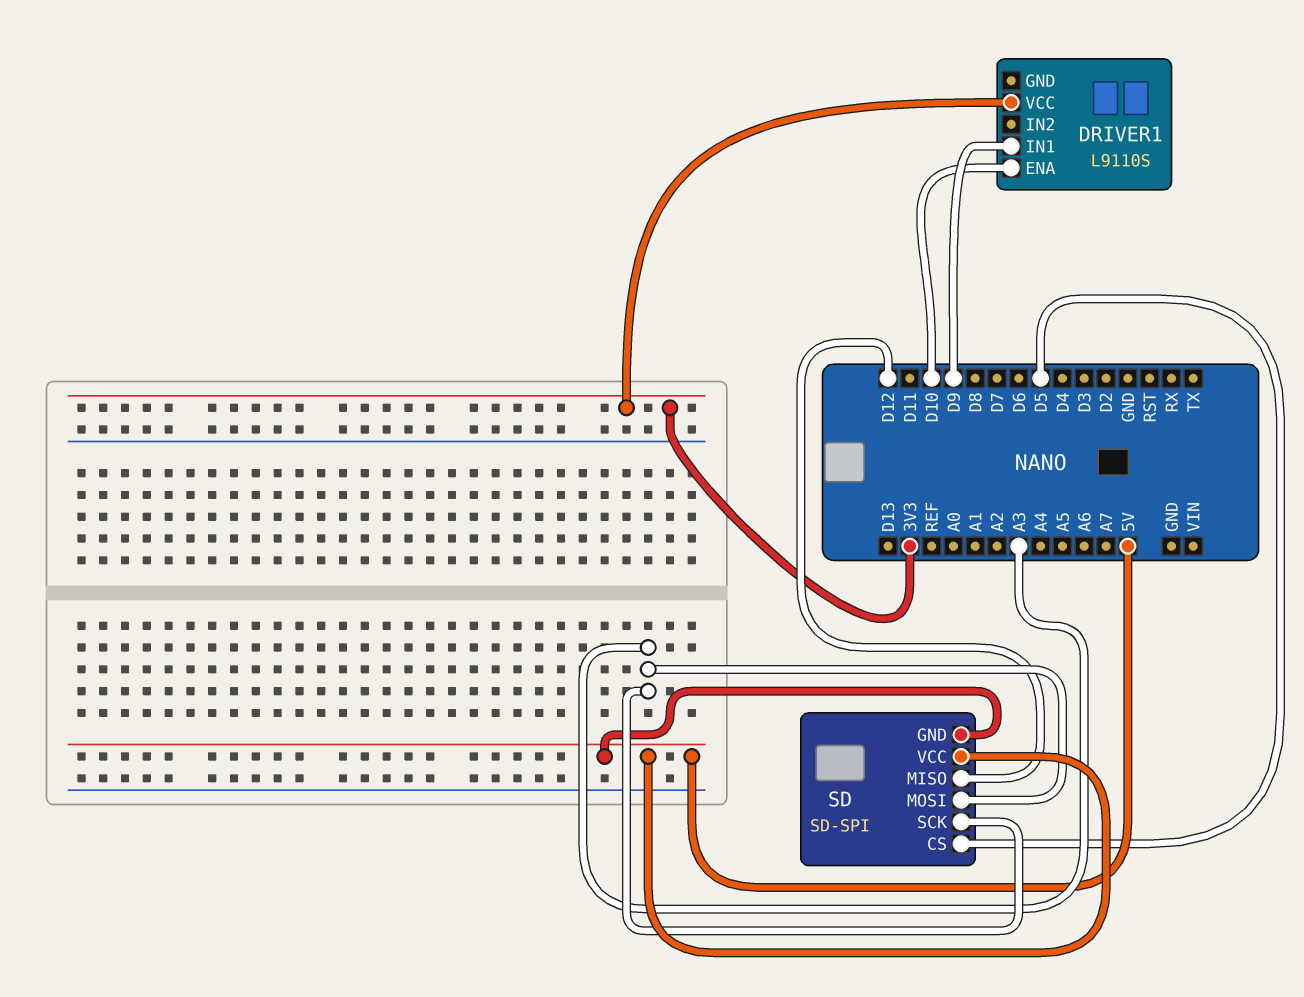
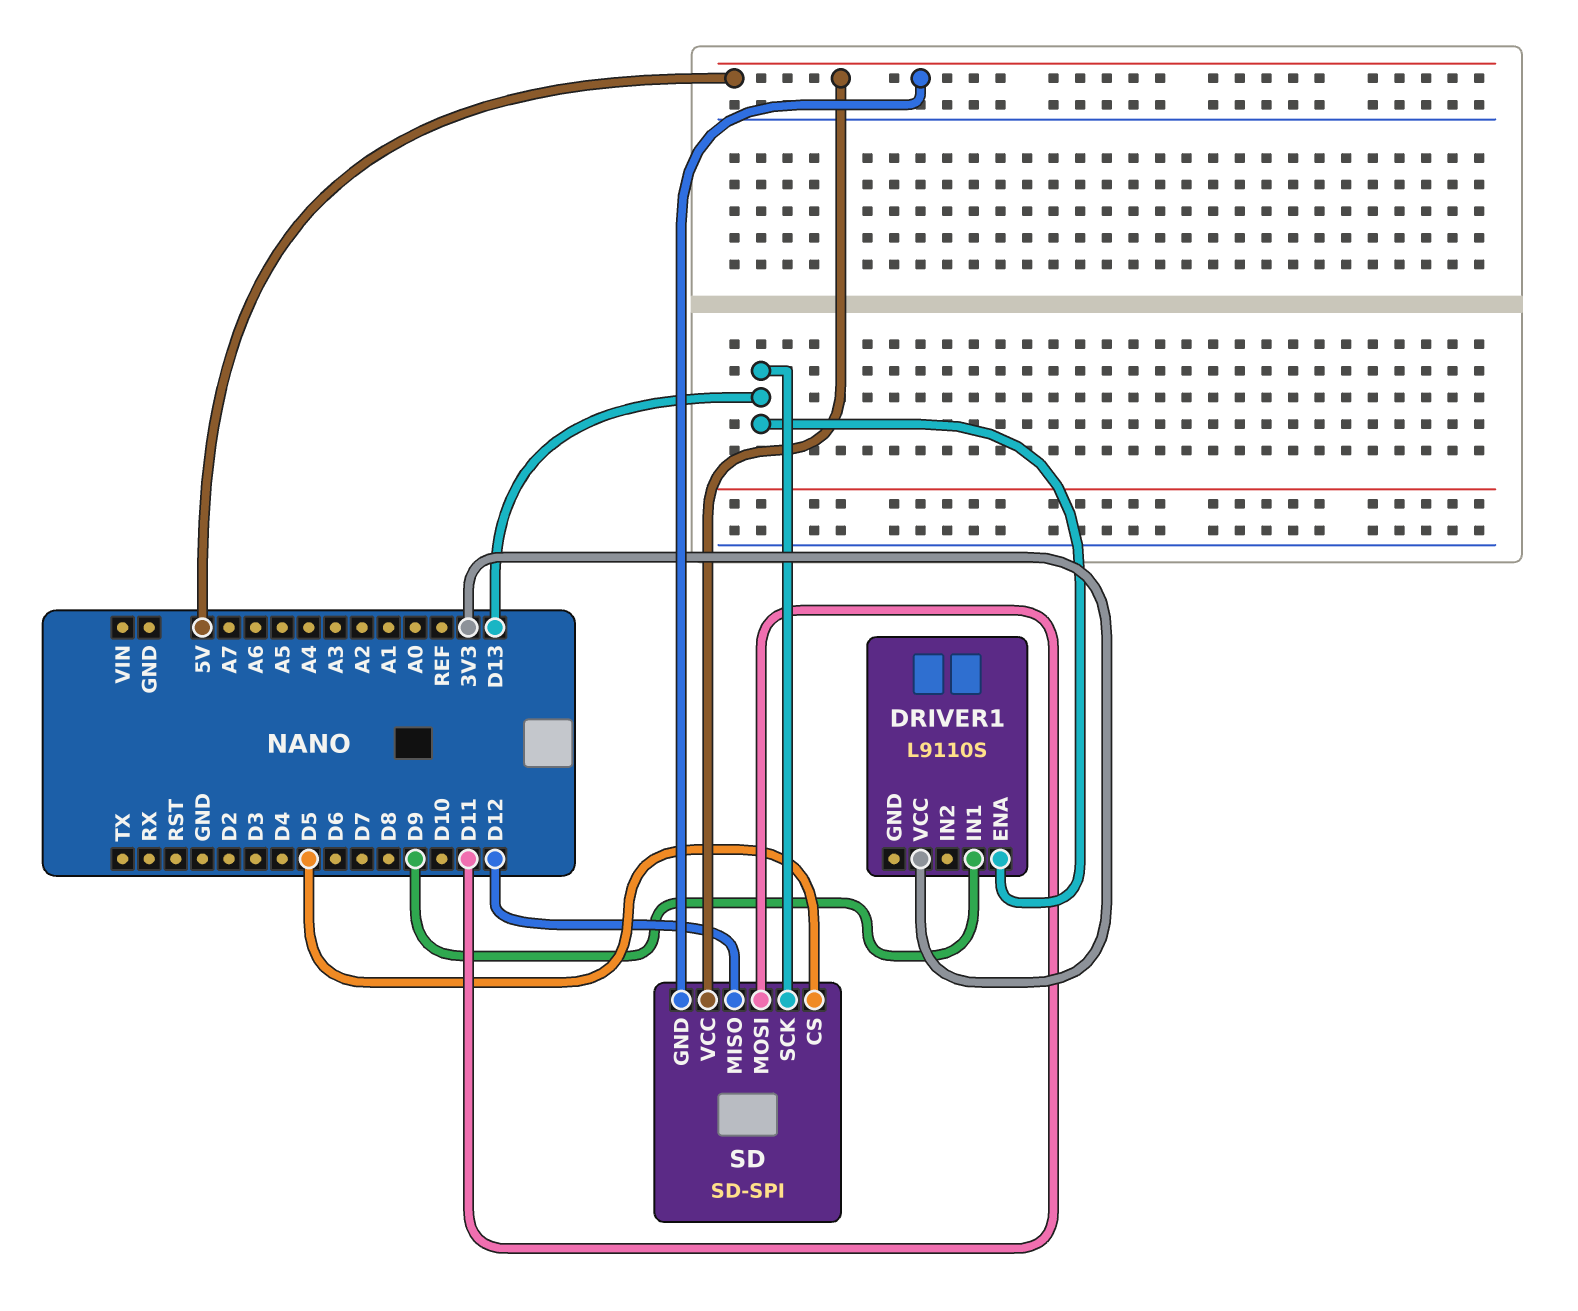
DRIVER1 pin ENA: D10 -> D13
SD pin MOSI: A3 -> D11
SD pin SCK: A3 -> D13

